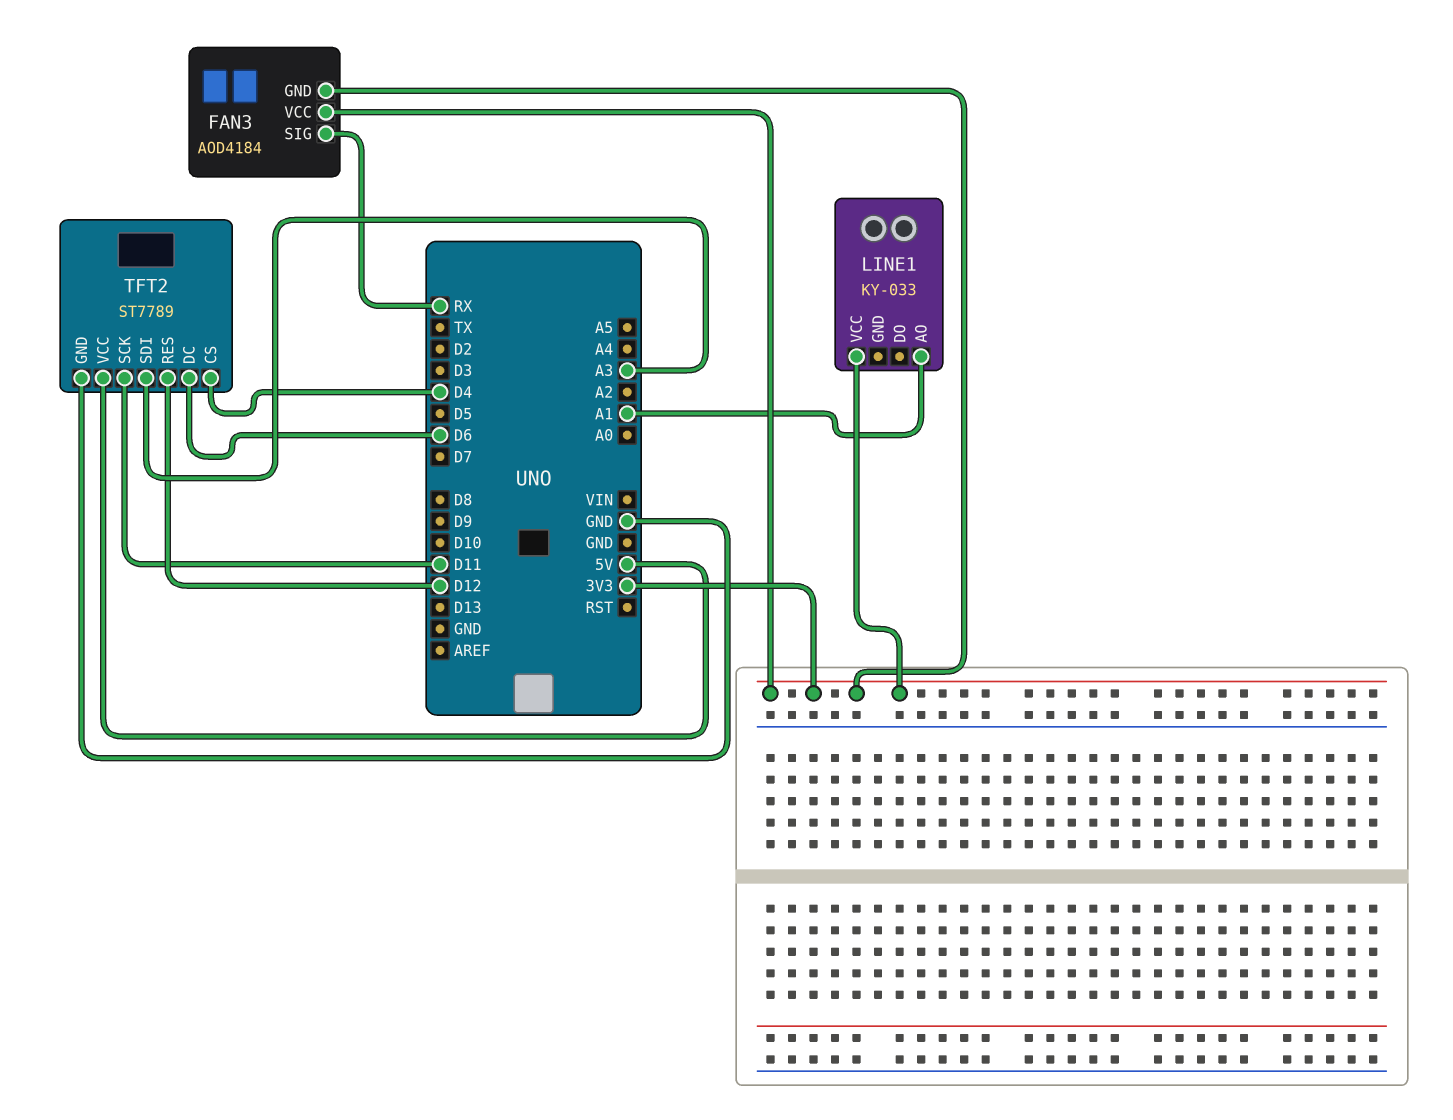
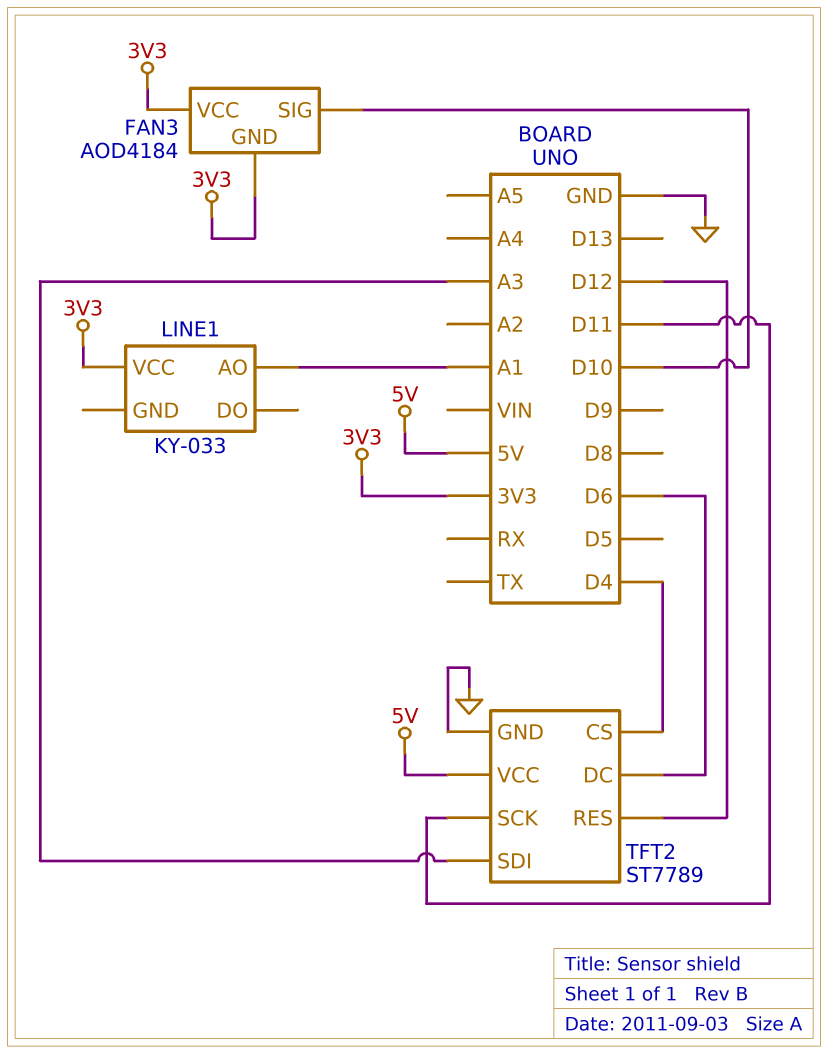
FAN3 pin SIG: RX -> D10

